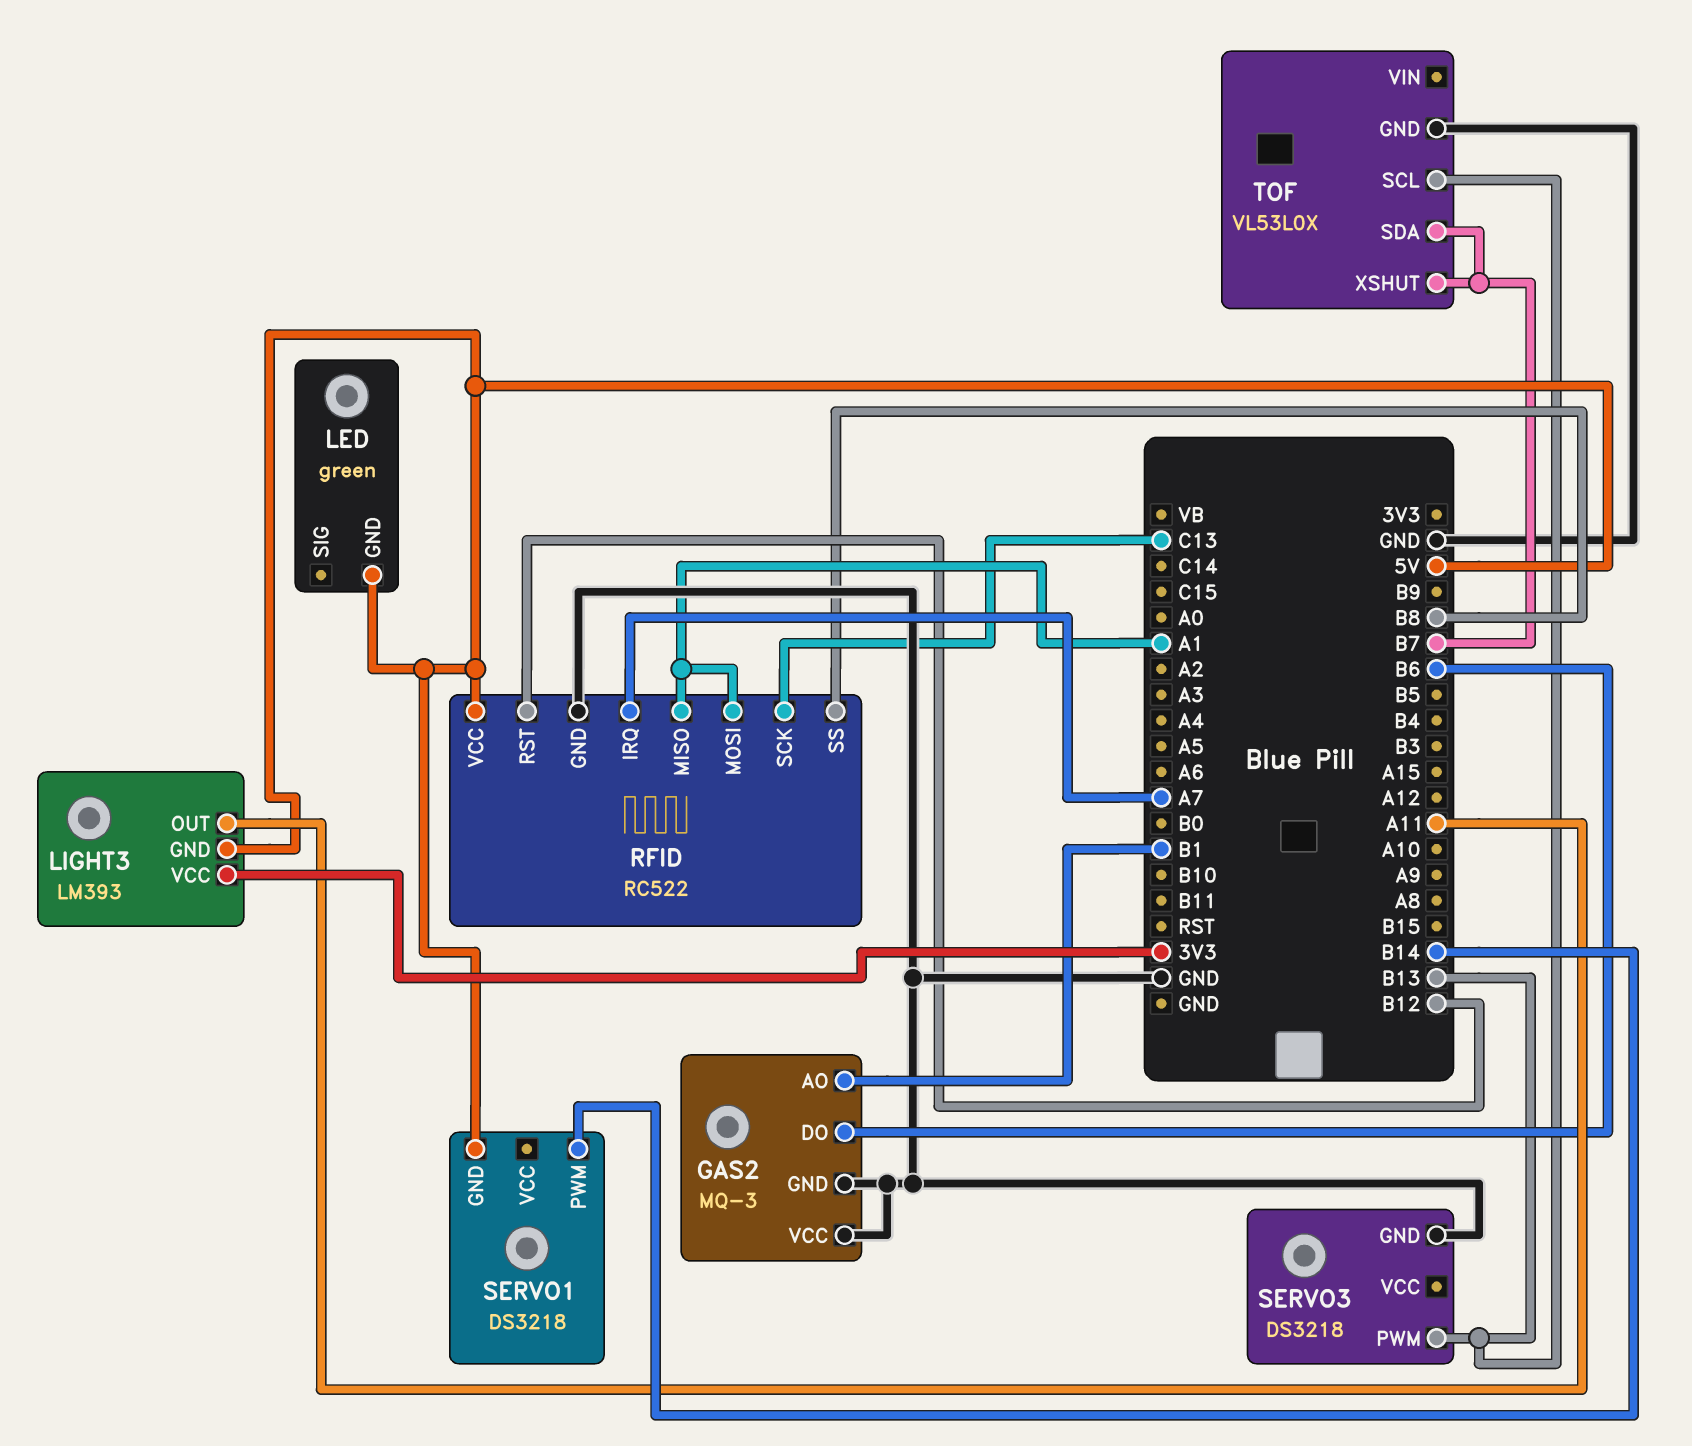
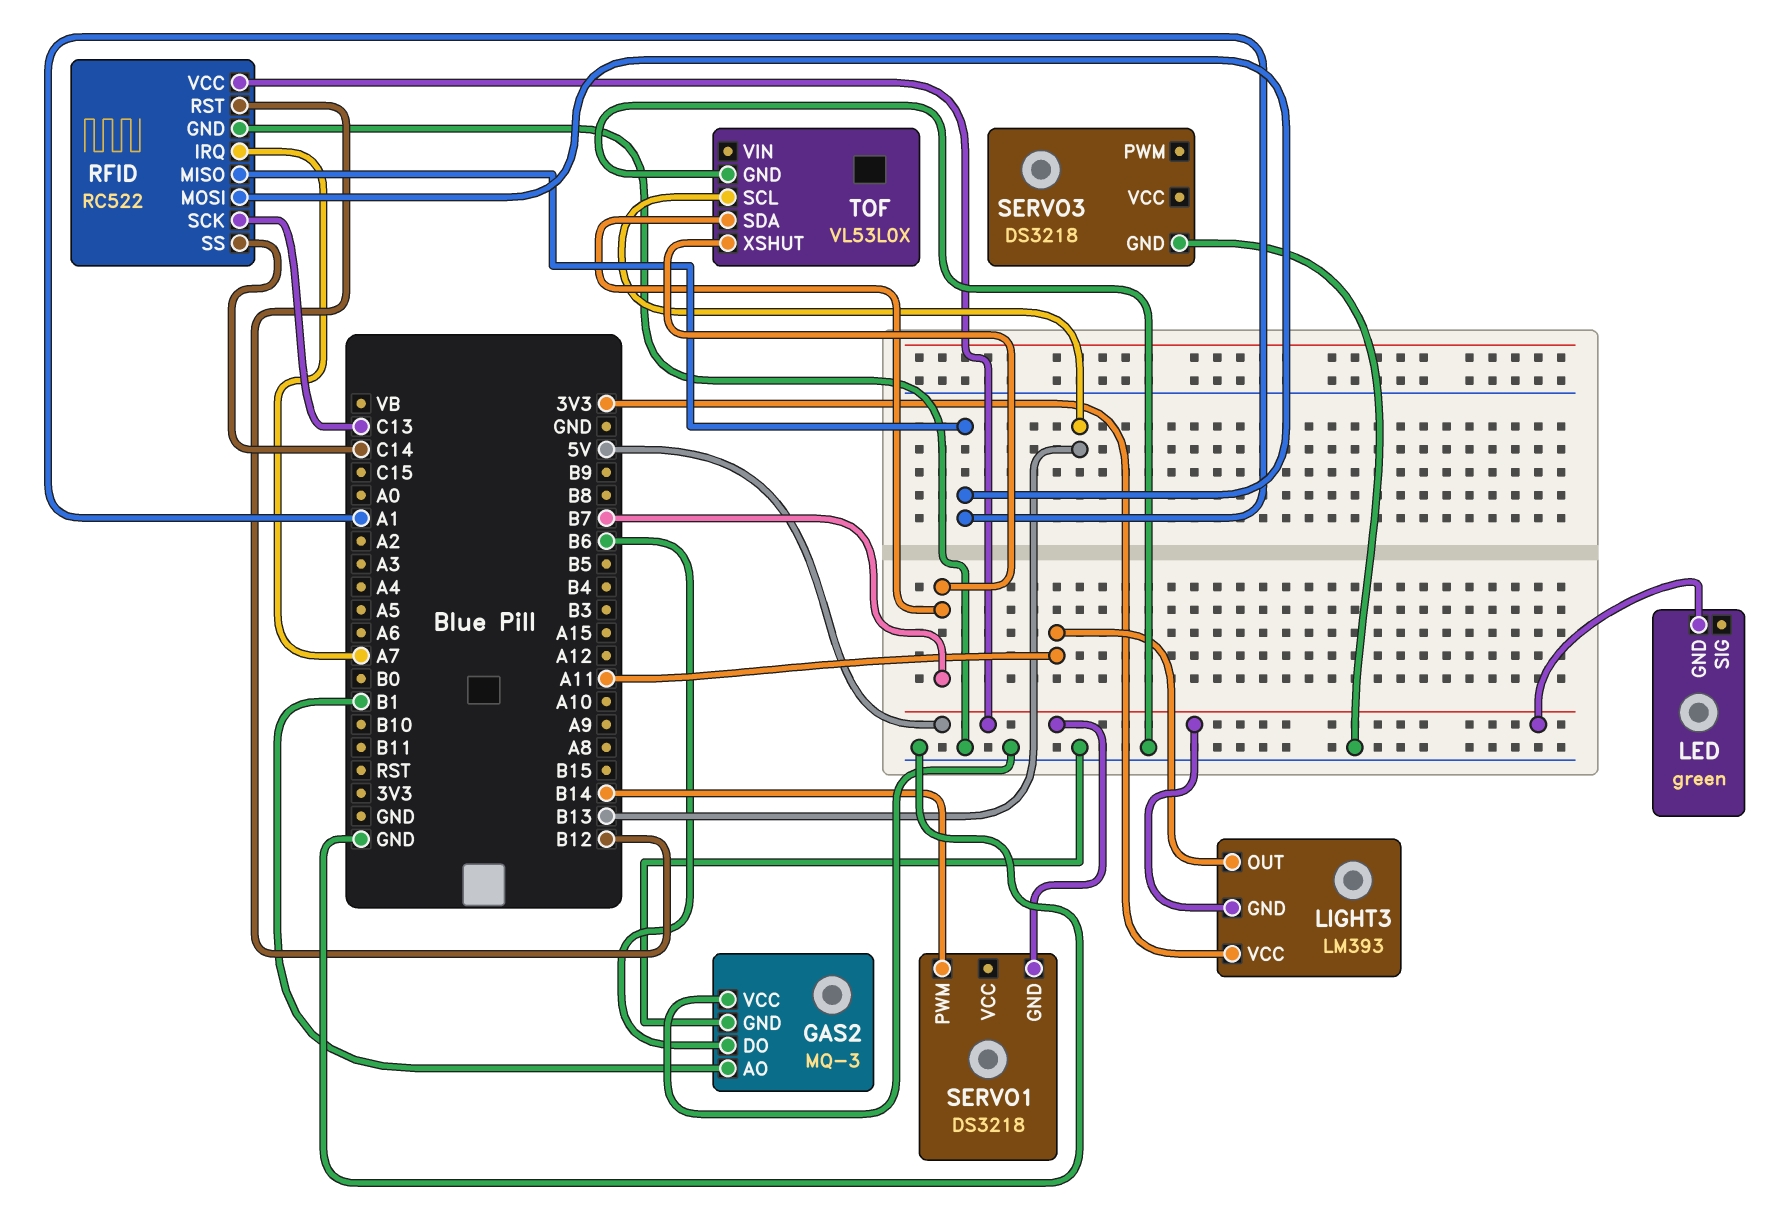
RFID pin SS: B8 -> C14
SERVO3 pin PWM: B13 -> none

